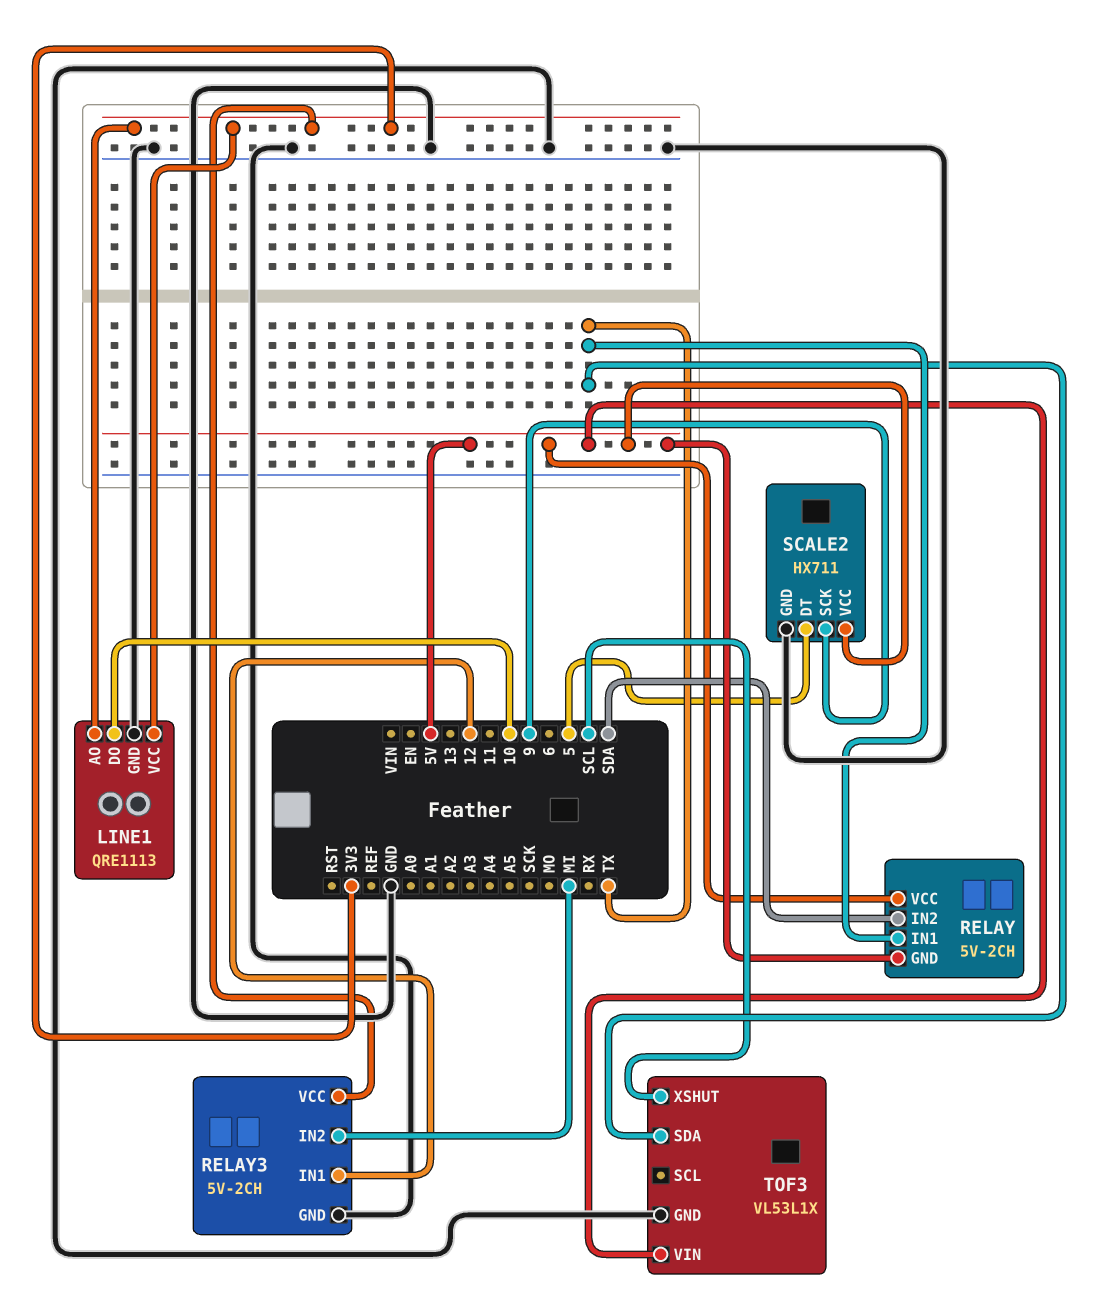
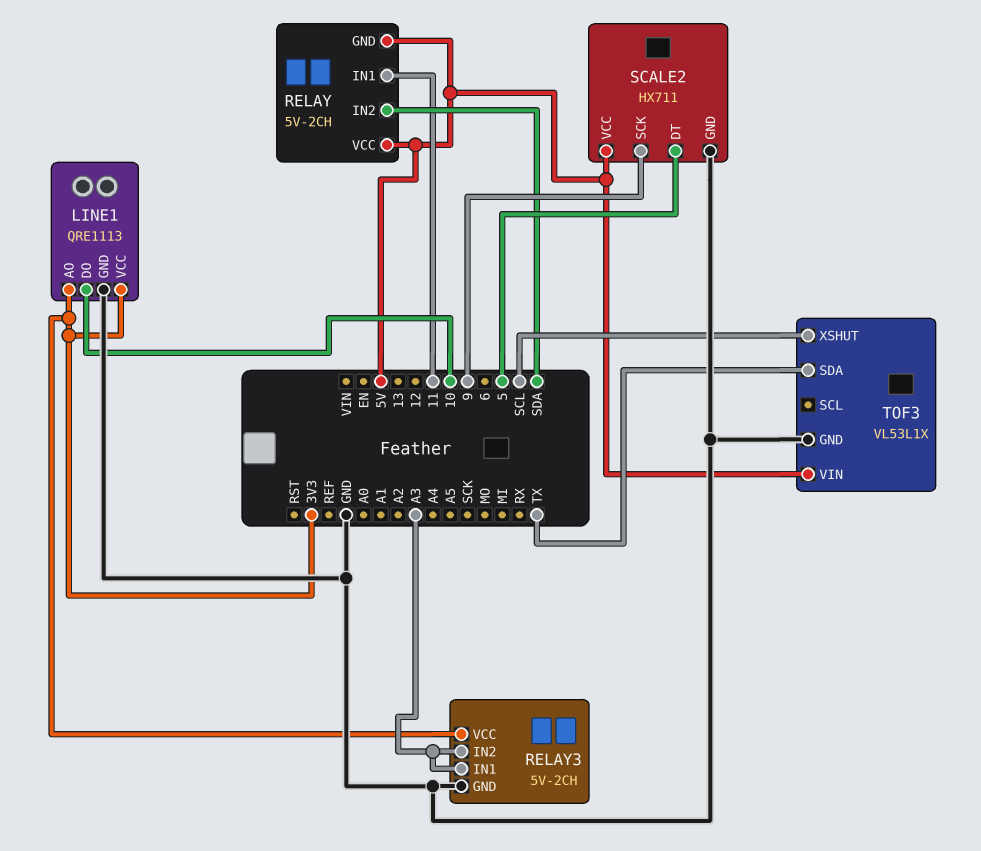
RELAY pin IN1: TX -> 11
RELAY3 pin IN1: 12 -> A3
RELAY3 pin IN2: MI -> A3

